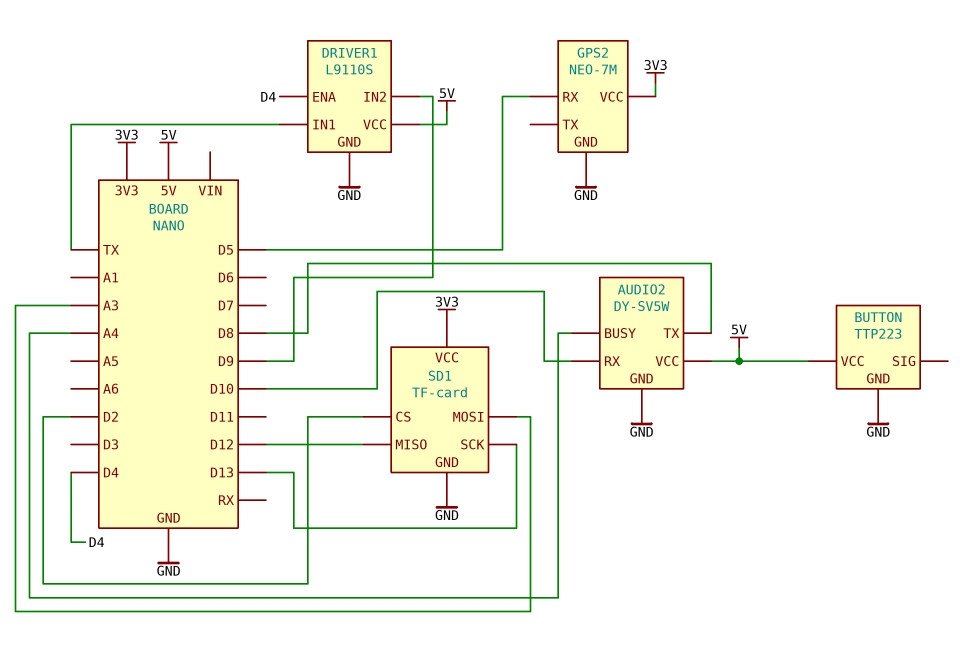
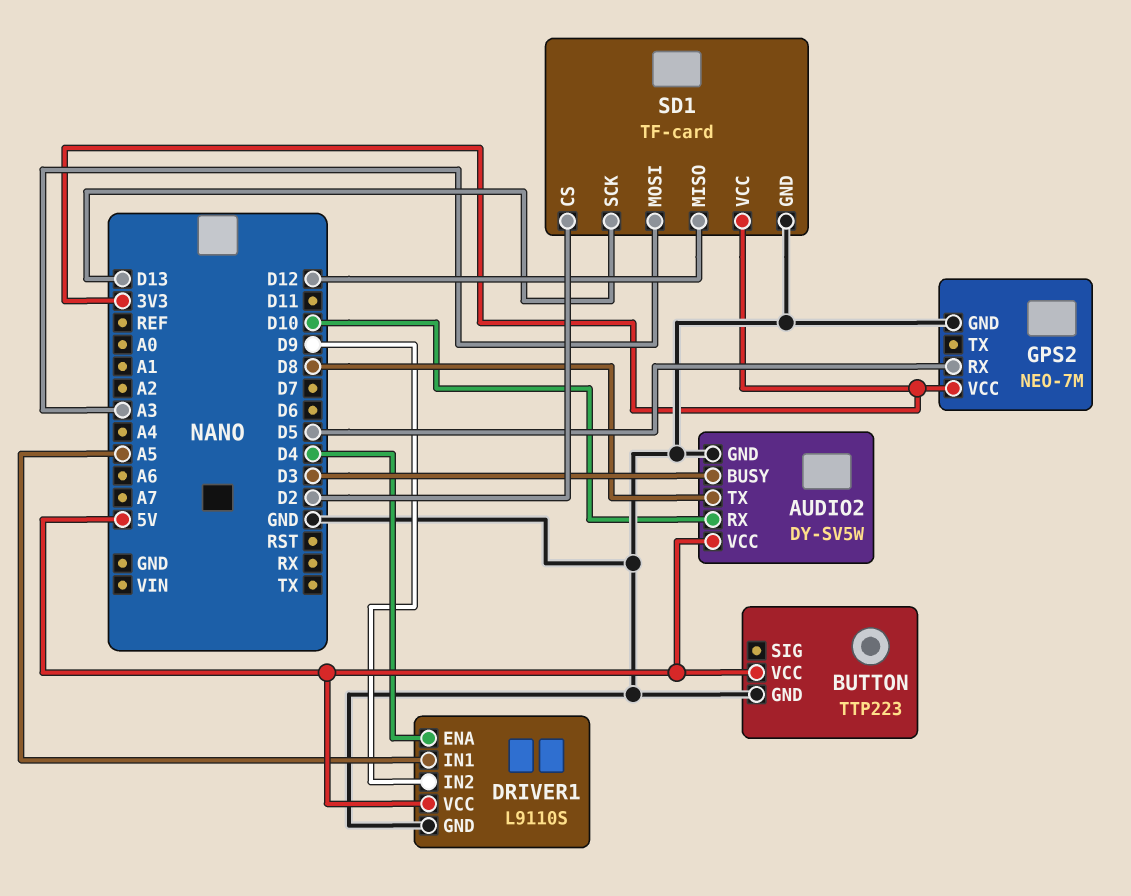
AUDIO2 pin BUSY: A4 -> D3
DRIVER1 pin IN1: TX -> A5

